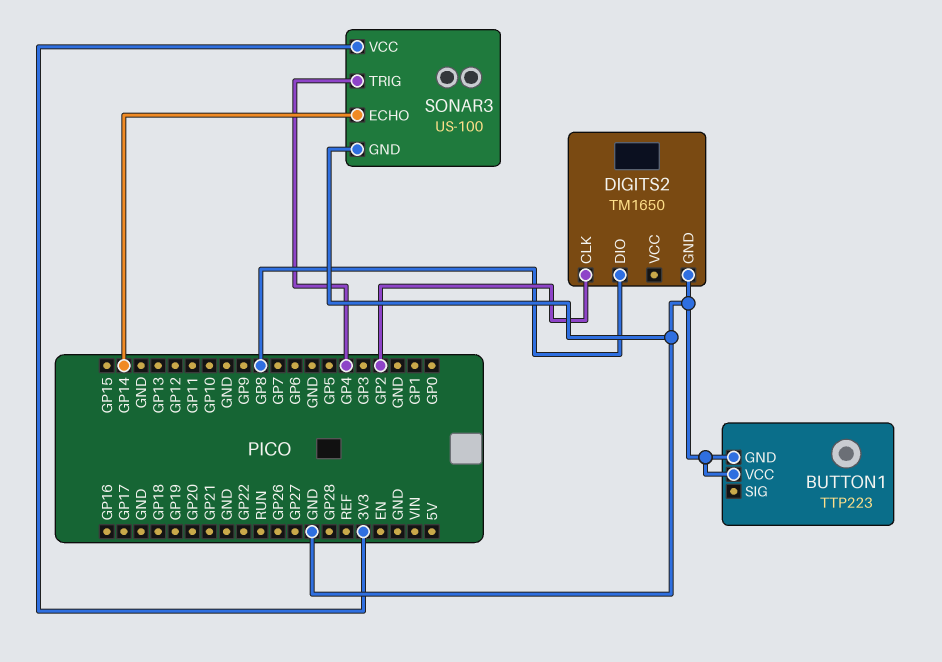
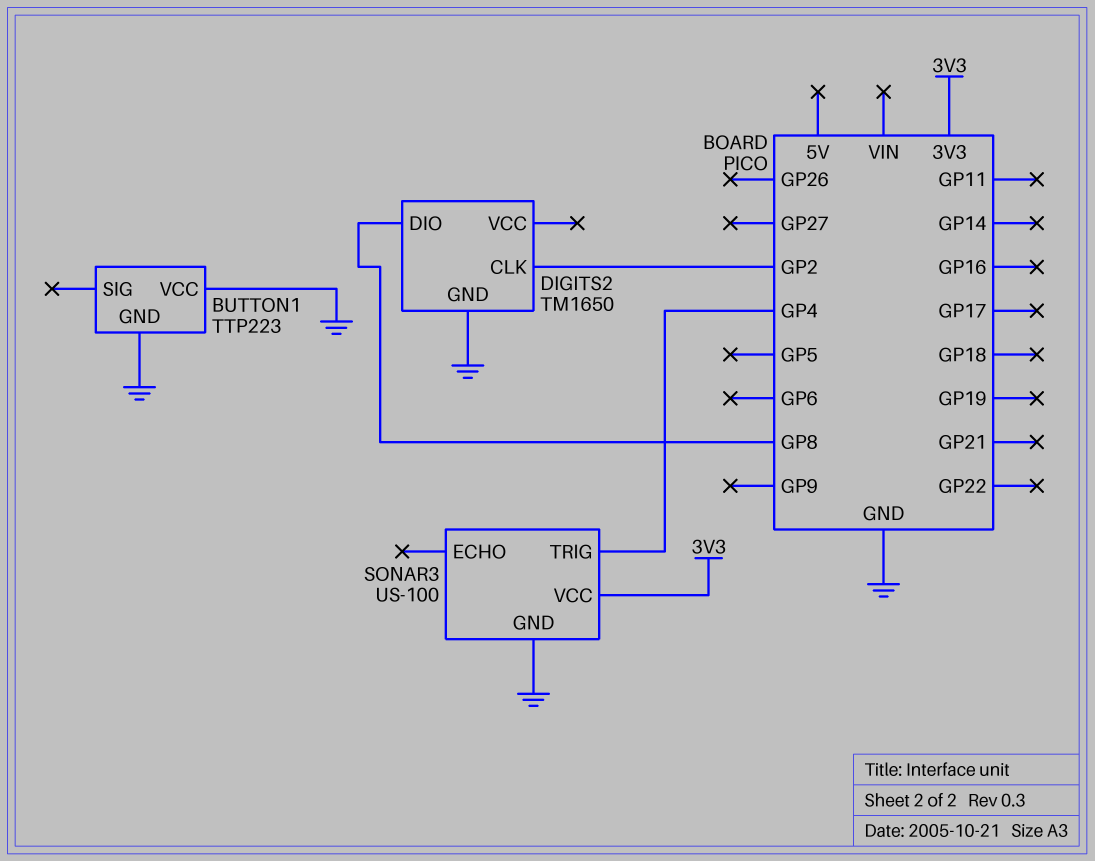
SONAR3 pin ECHO: GP14 -> none

